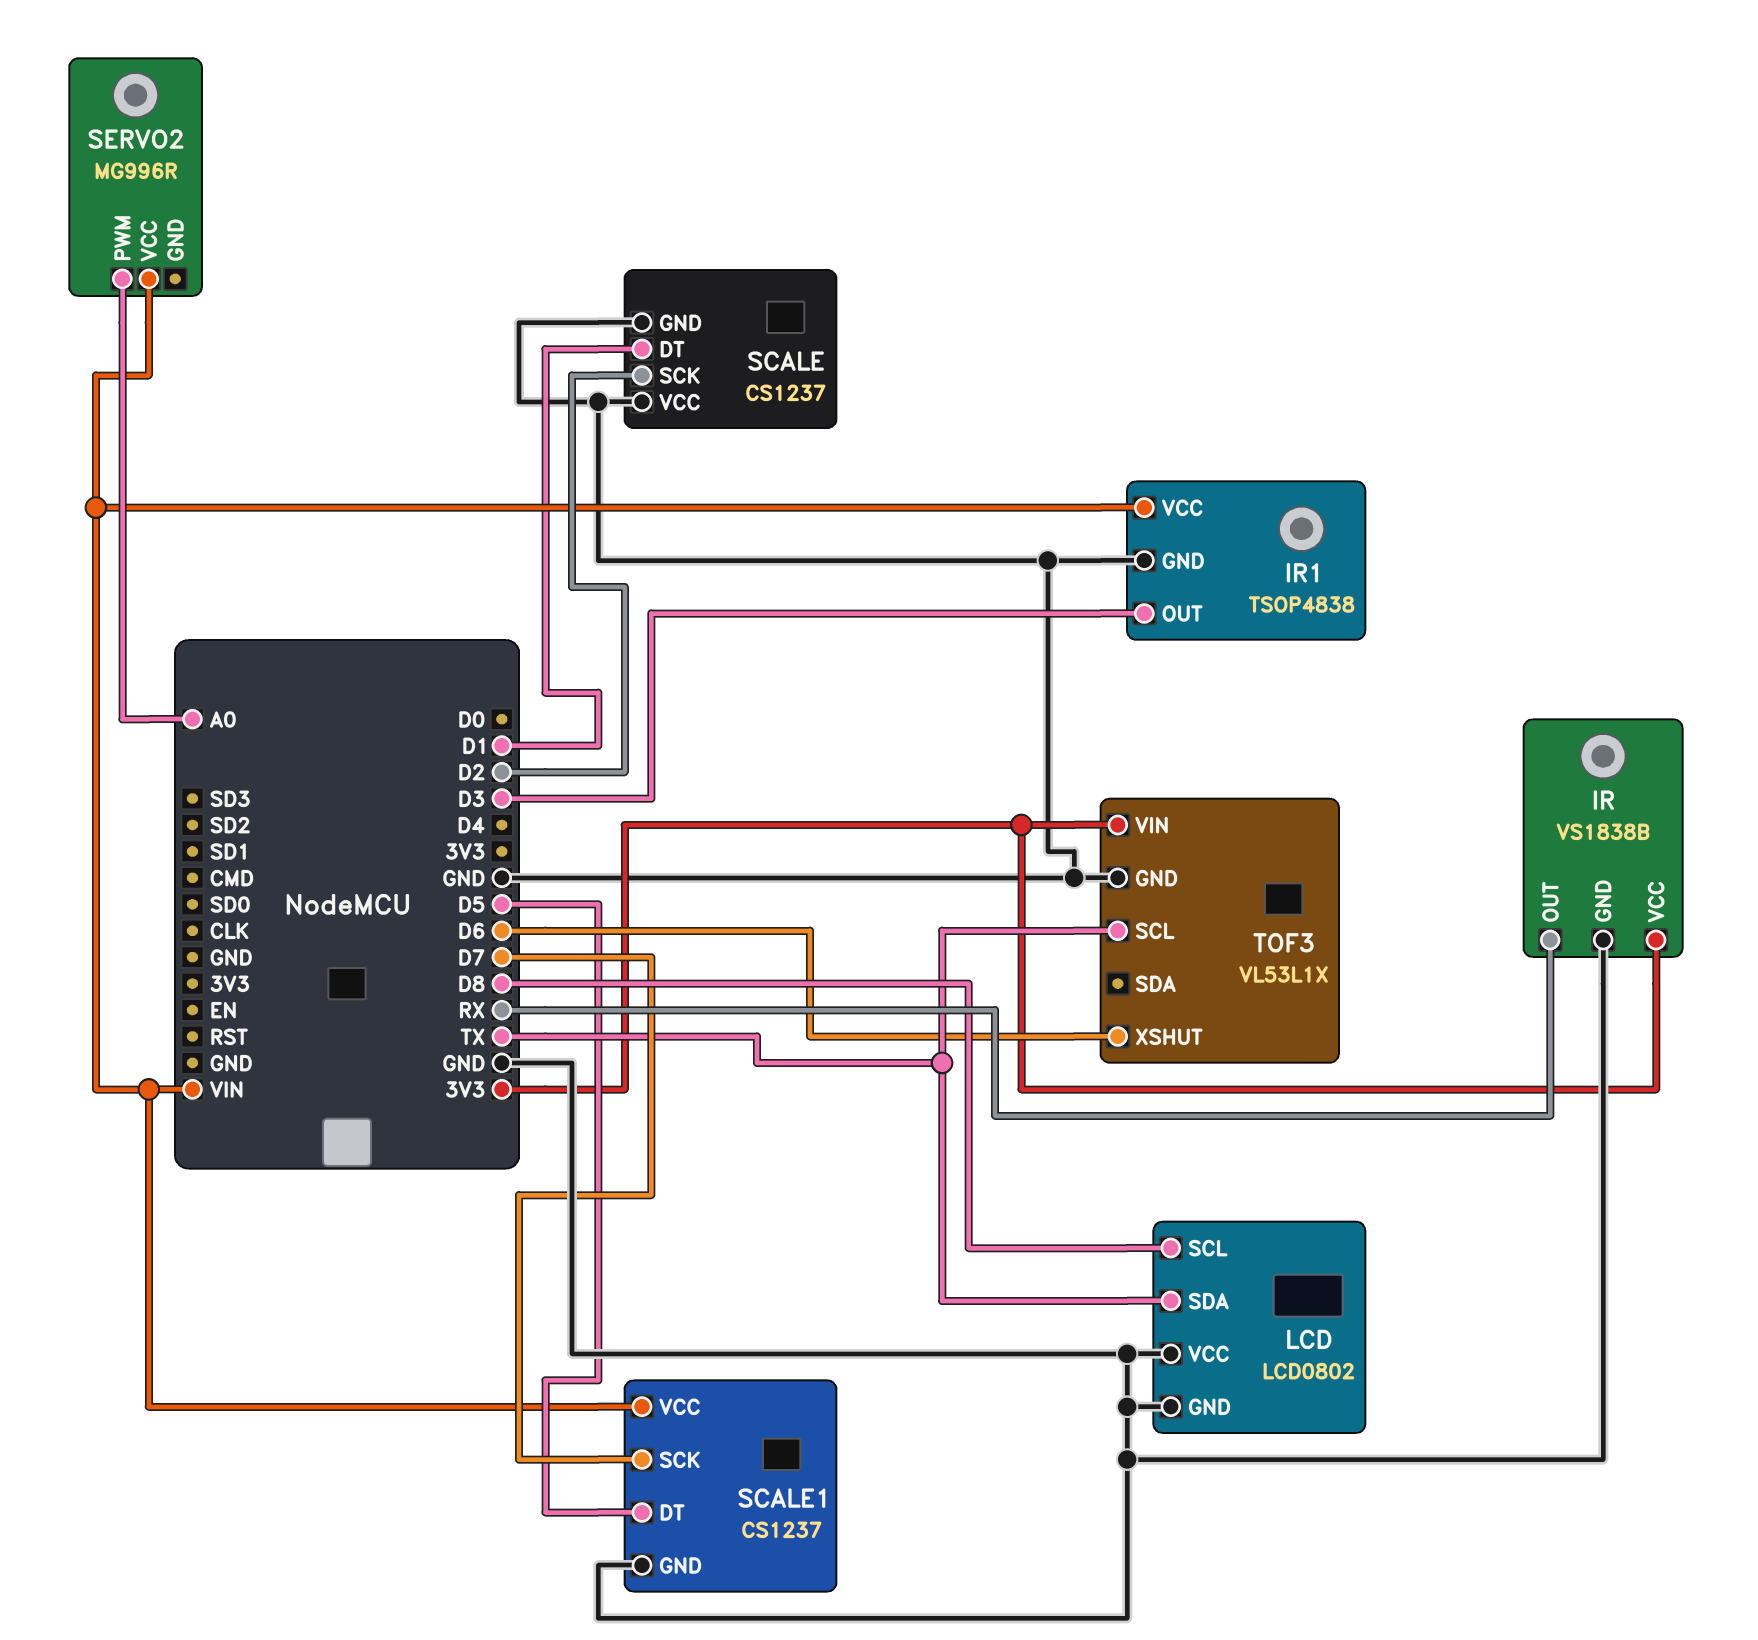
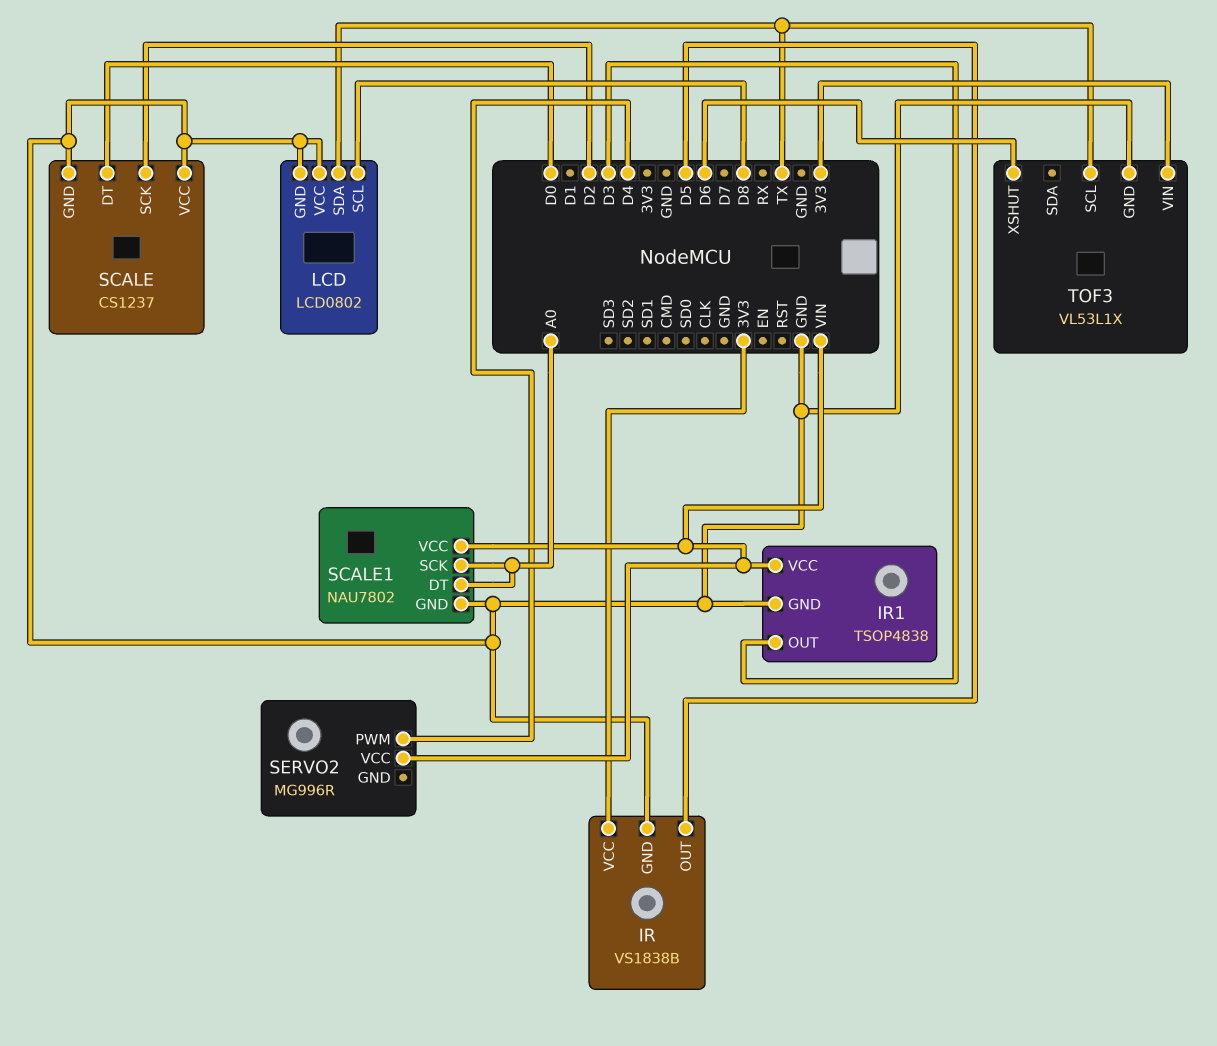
IR pin OUT: RX -> D5
SCALE pin DT: D1 -> D0
SCALE1: CS1237 -> NAU7802
SCALE1 pin DT: D5 -> A0
SCALE1 pin SCK: D7 -> A0
SERVO2 pin PWM: A0 -> D4

